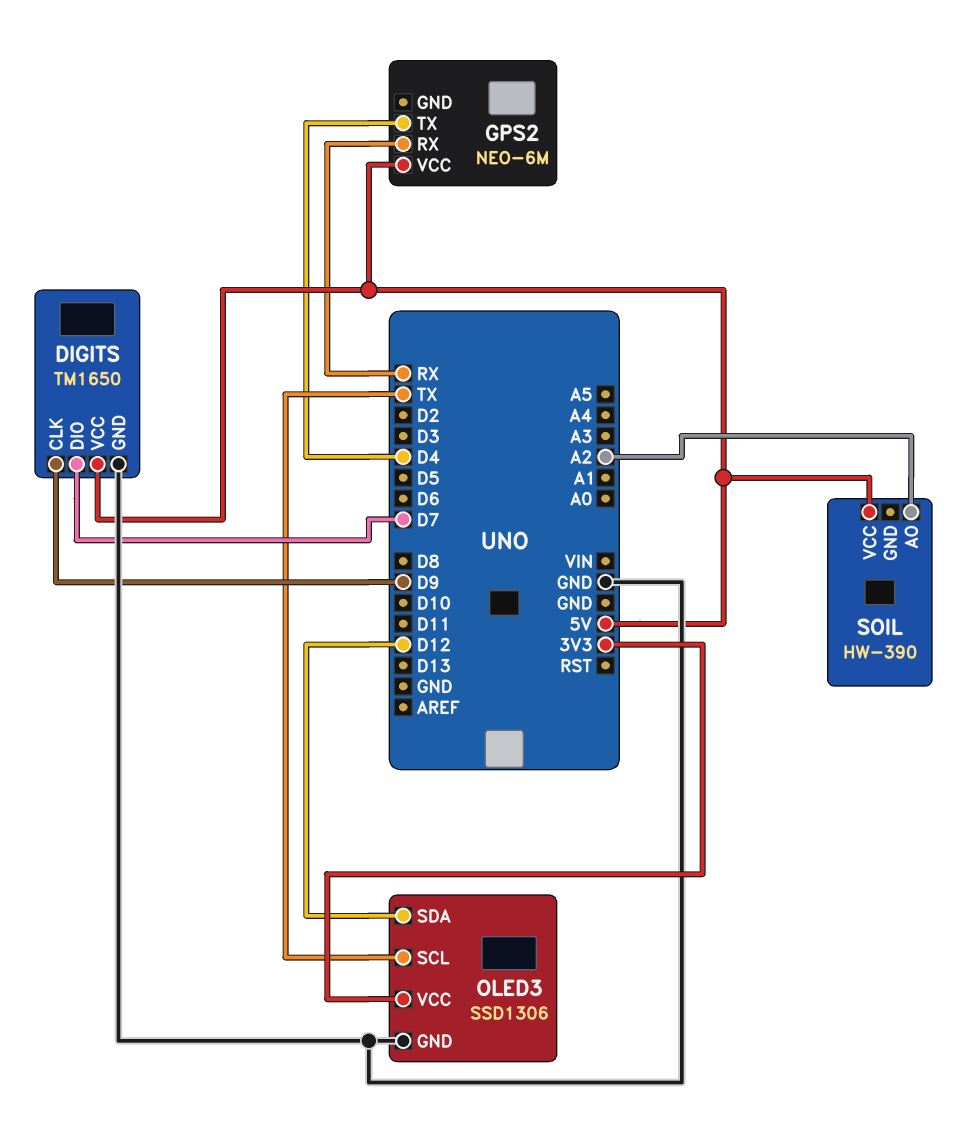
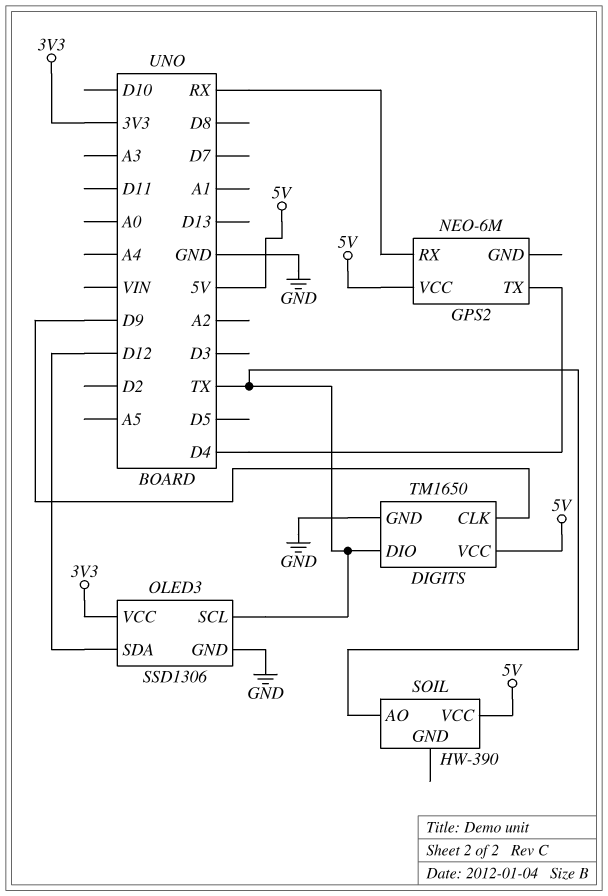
DIGITS pin DIO: D7 -> TX
SOIL pin AO: A2 -> TX

